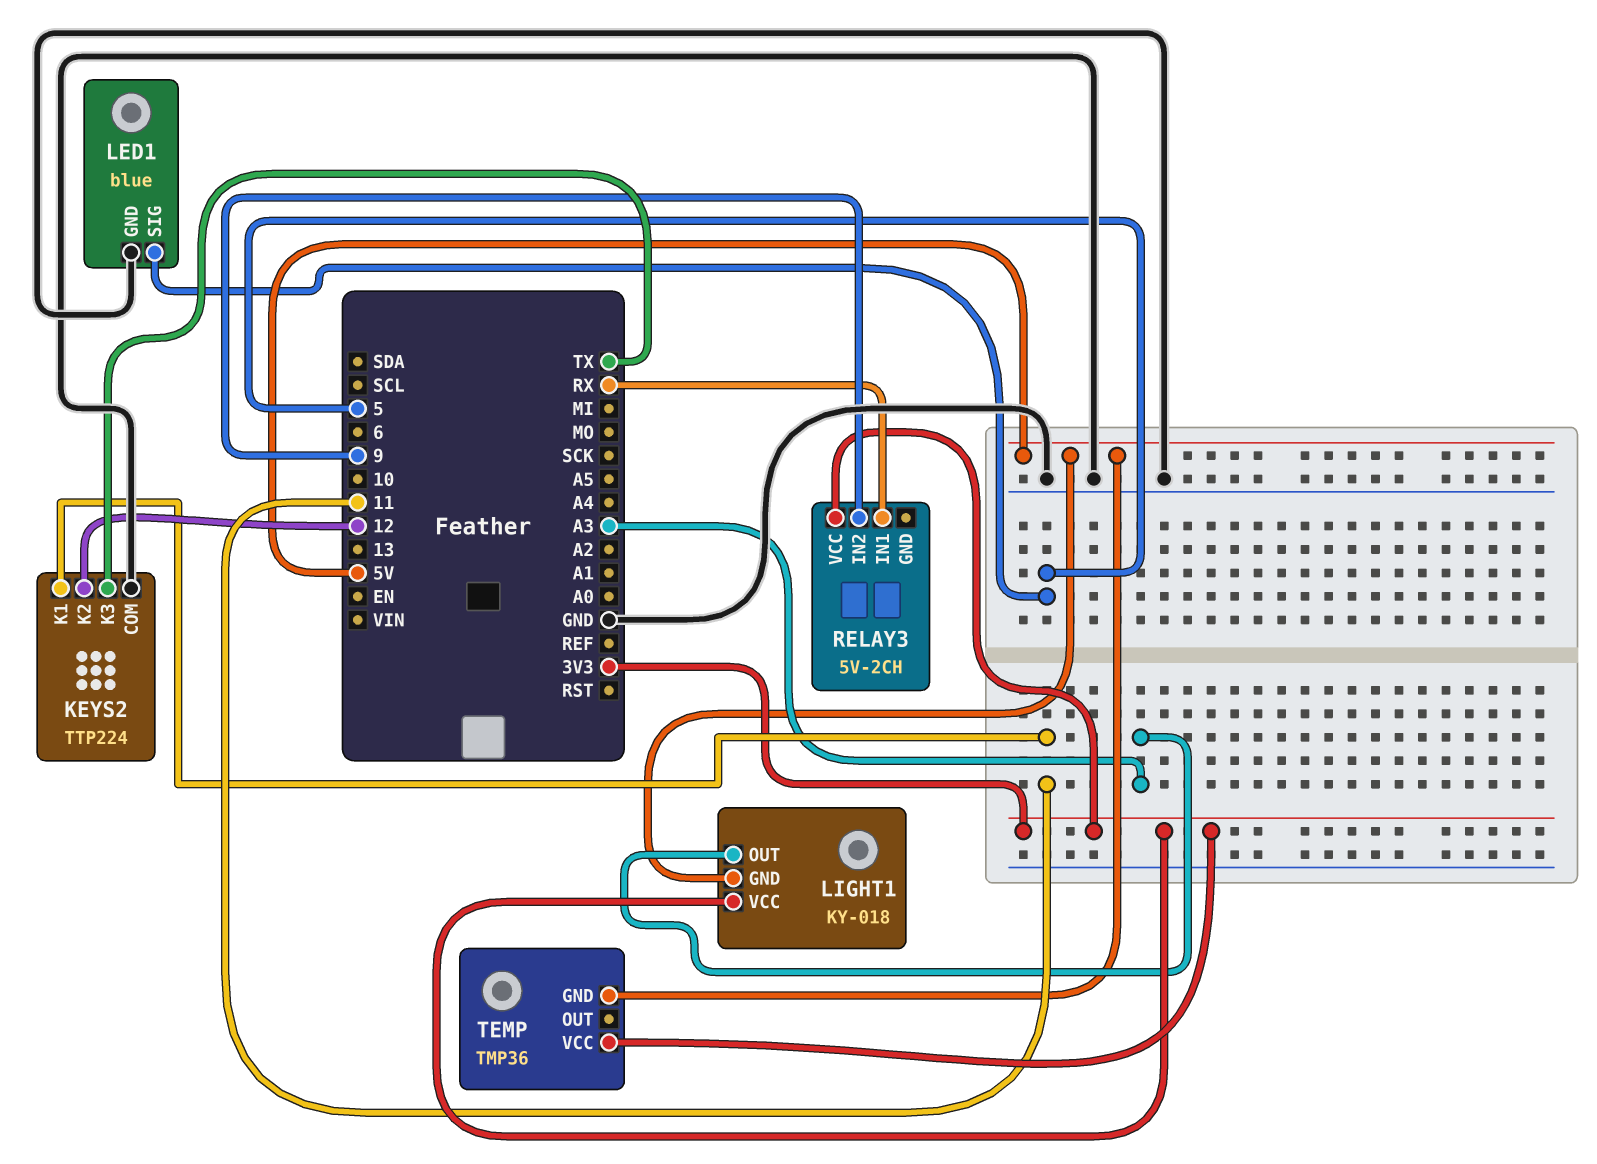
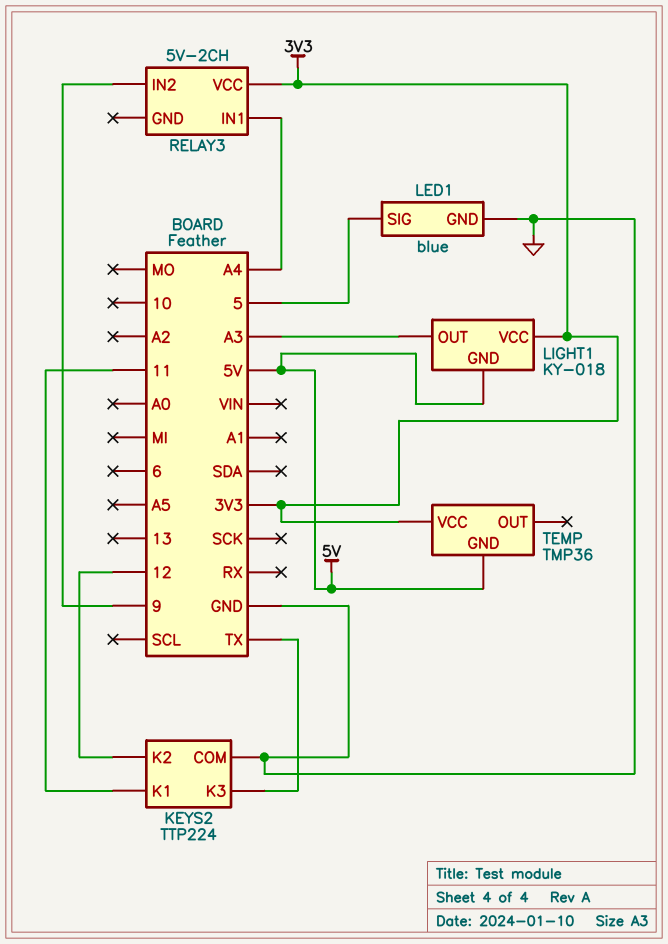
RELAY3 pin IN1: RX -> A4

